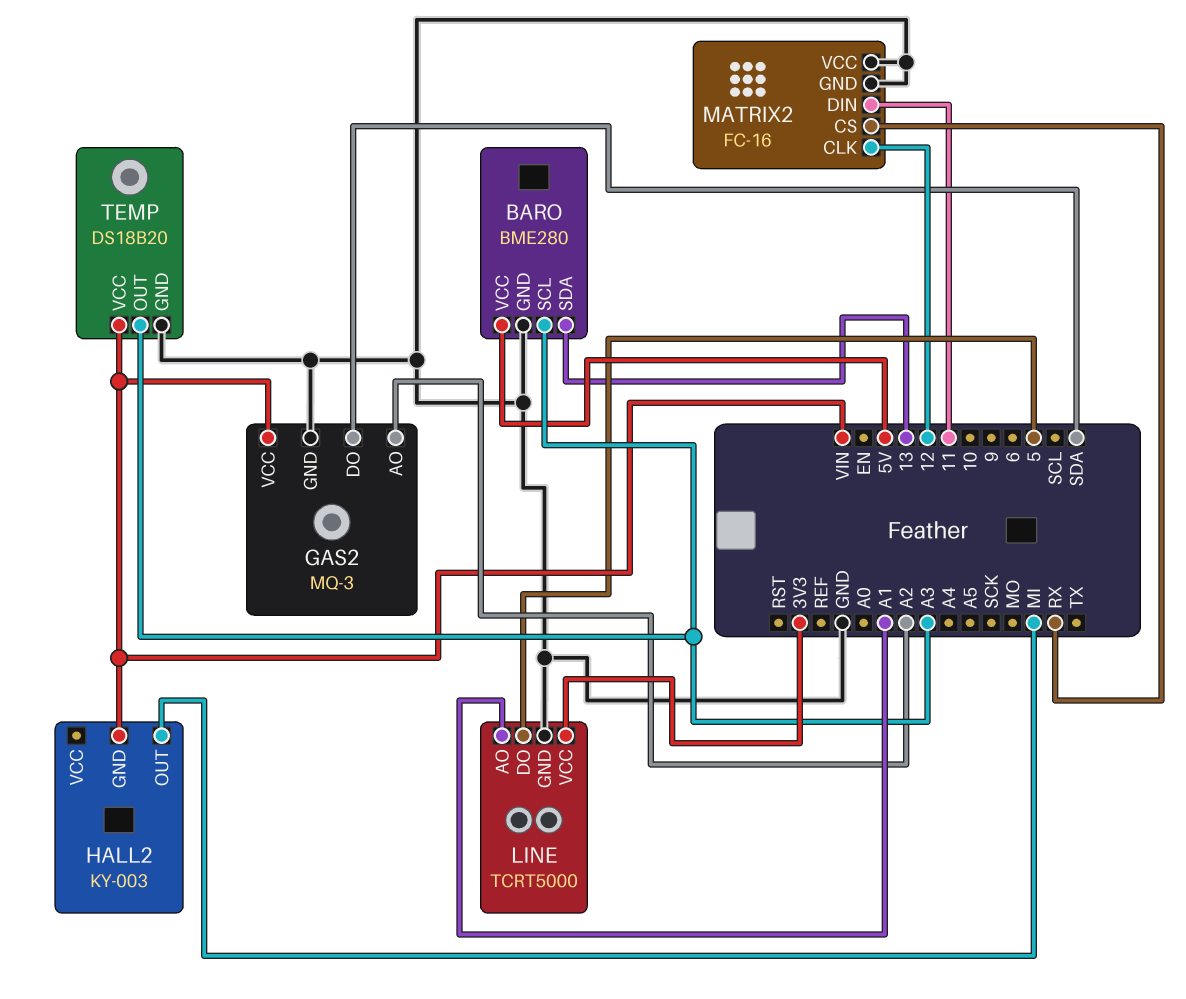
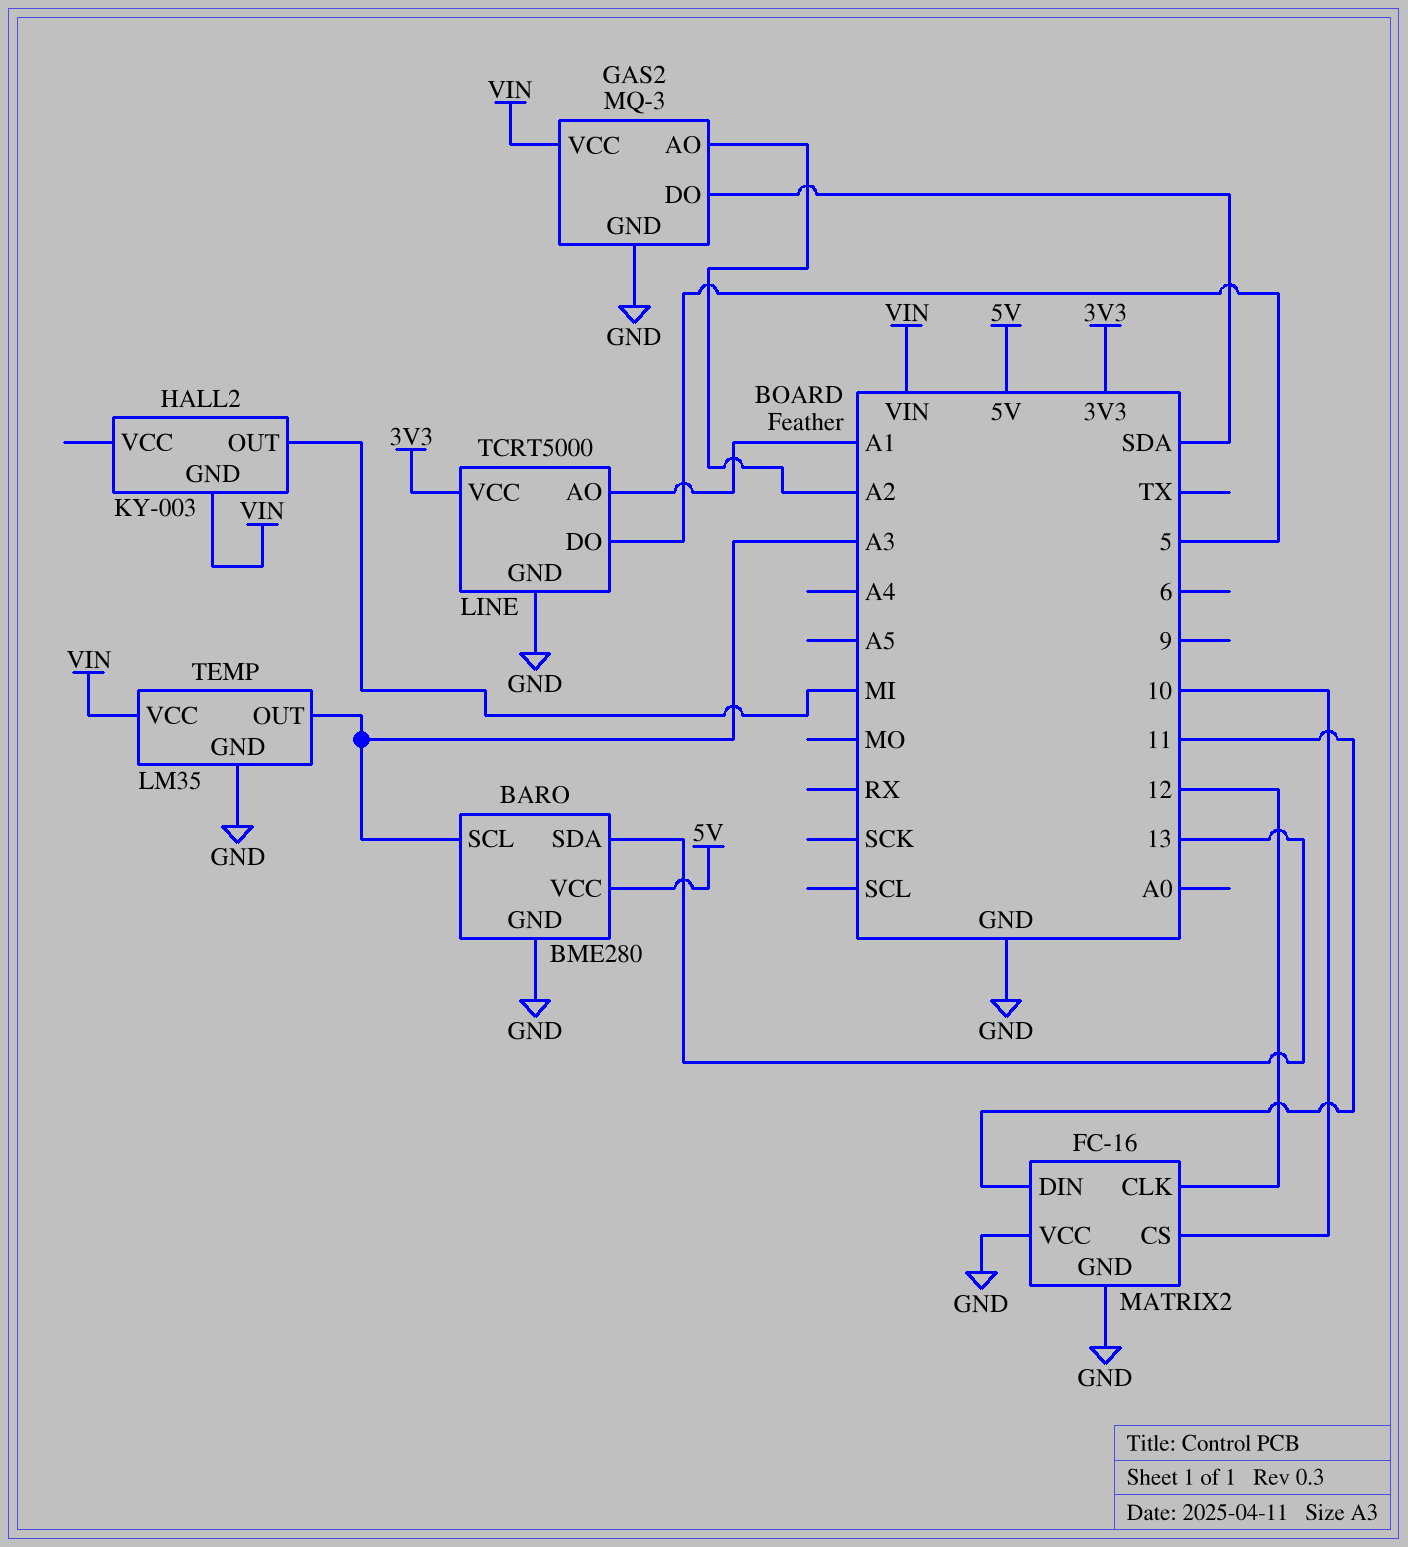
MATRIX2 pin CS: RX -> 10
TEMP: DS18B20 -> LM35

